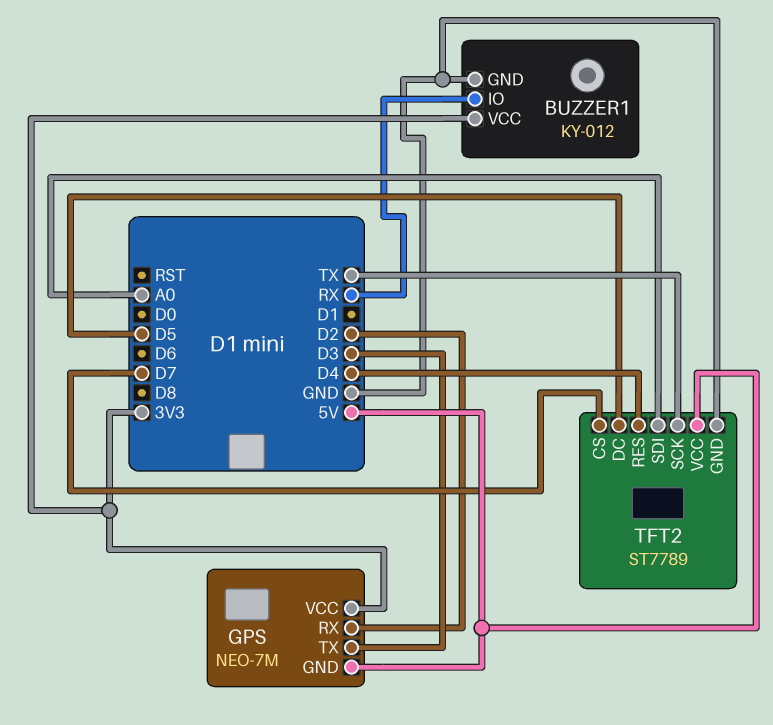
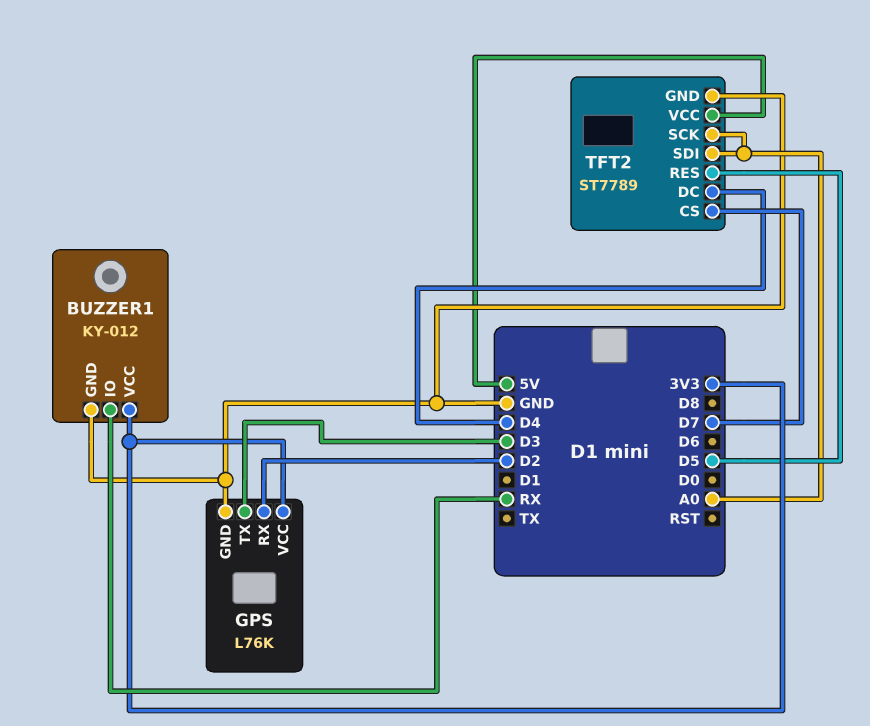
GPS: NEO-7M -> L76K
GPS pin GND: 5V -> GND
TFT2 pin DC: D5 -> D4
TFT2 pin RES: D4 -> D5
TFT2 pin SCK: TX -> A0

